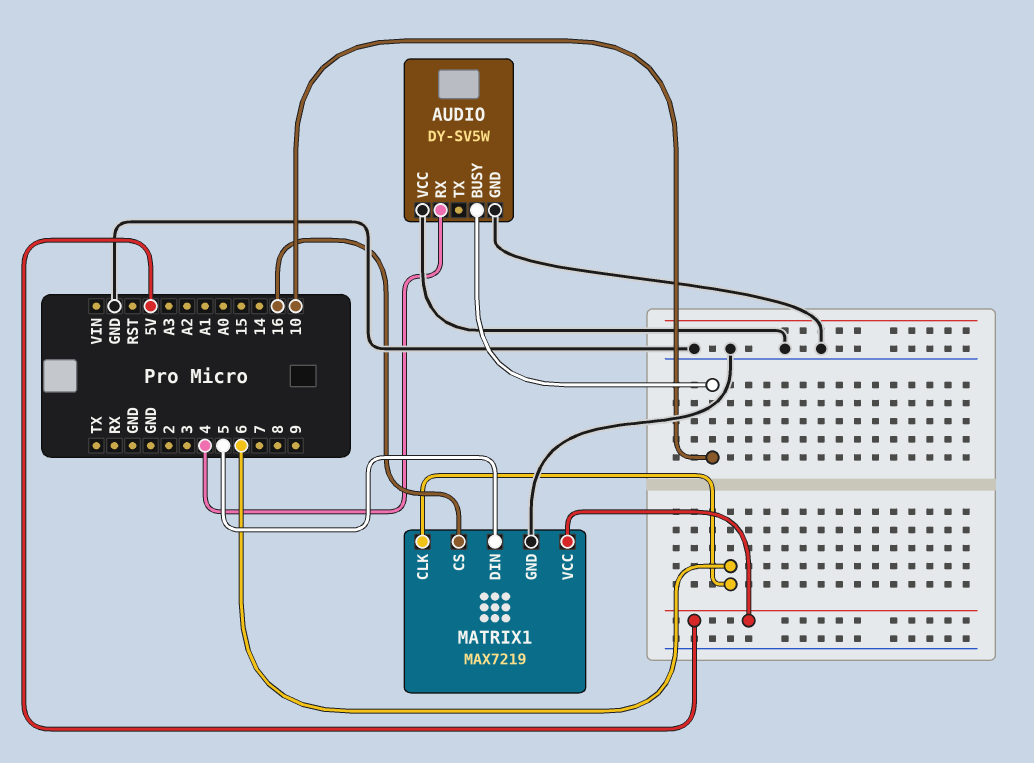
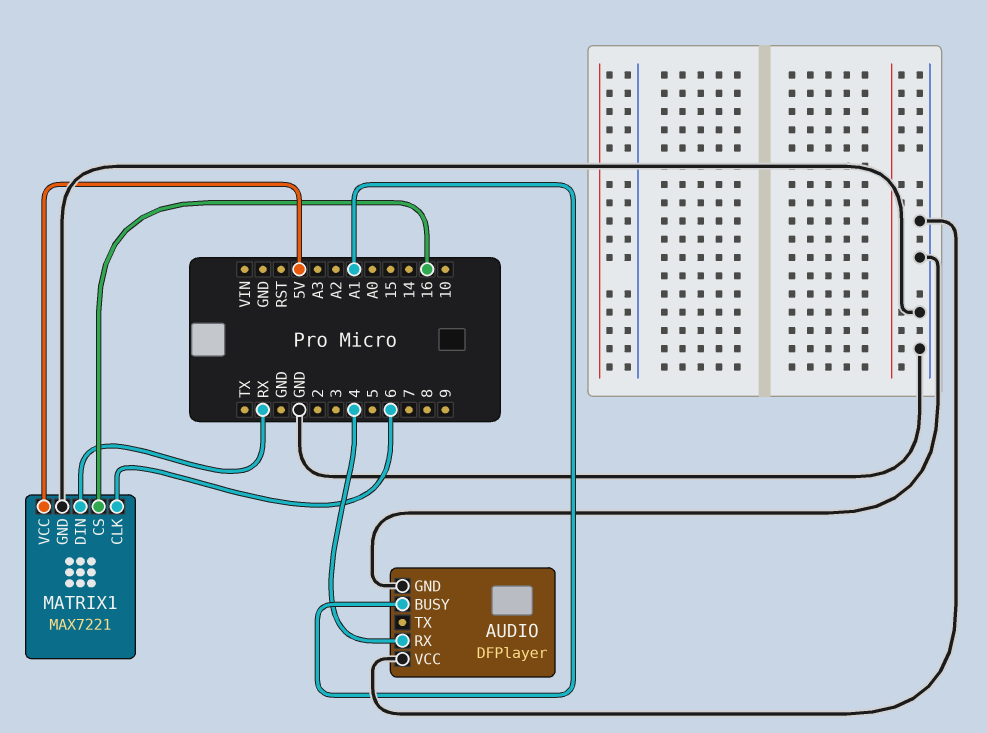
AUDIO: DY-SV5W -> DFPlayer
AUDIO pin BUSY: 10 -> A1
MATRIX1: MAX7219 -> MAX7221
MATRIX1 pin DIN: 5 -> RX

